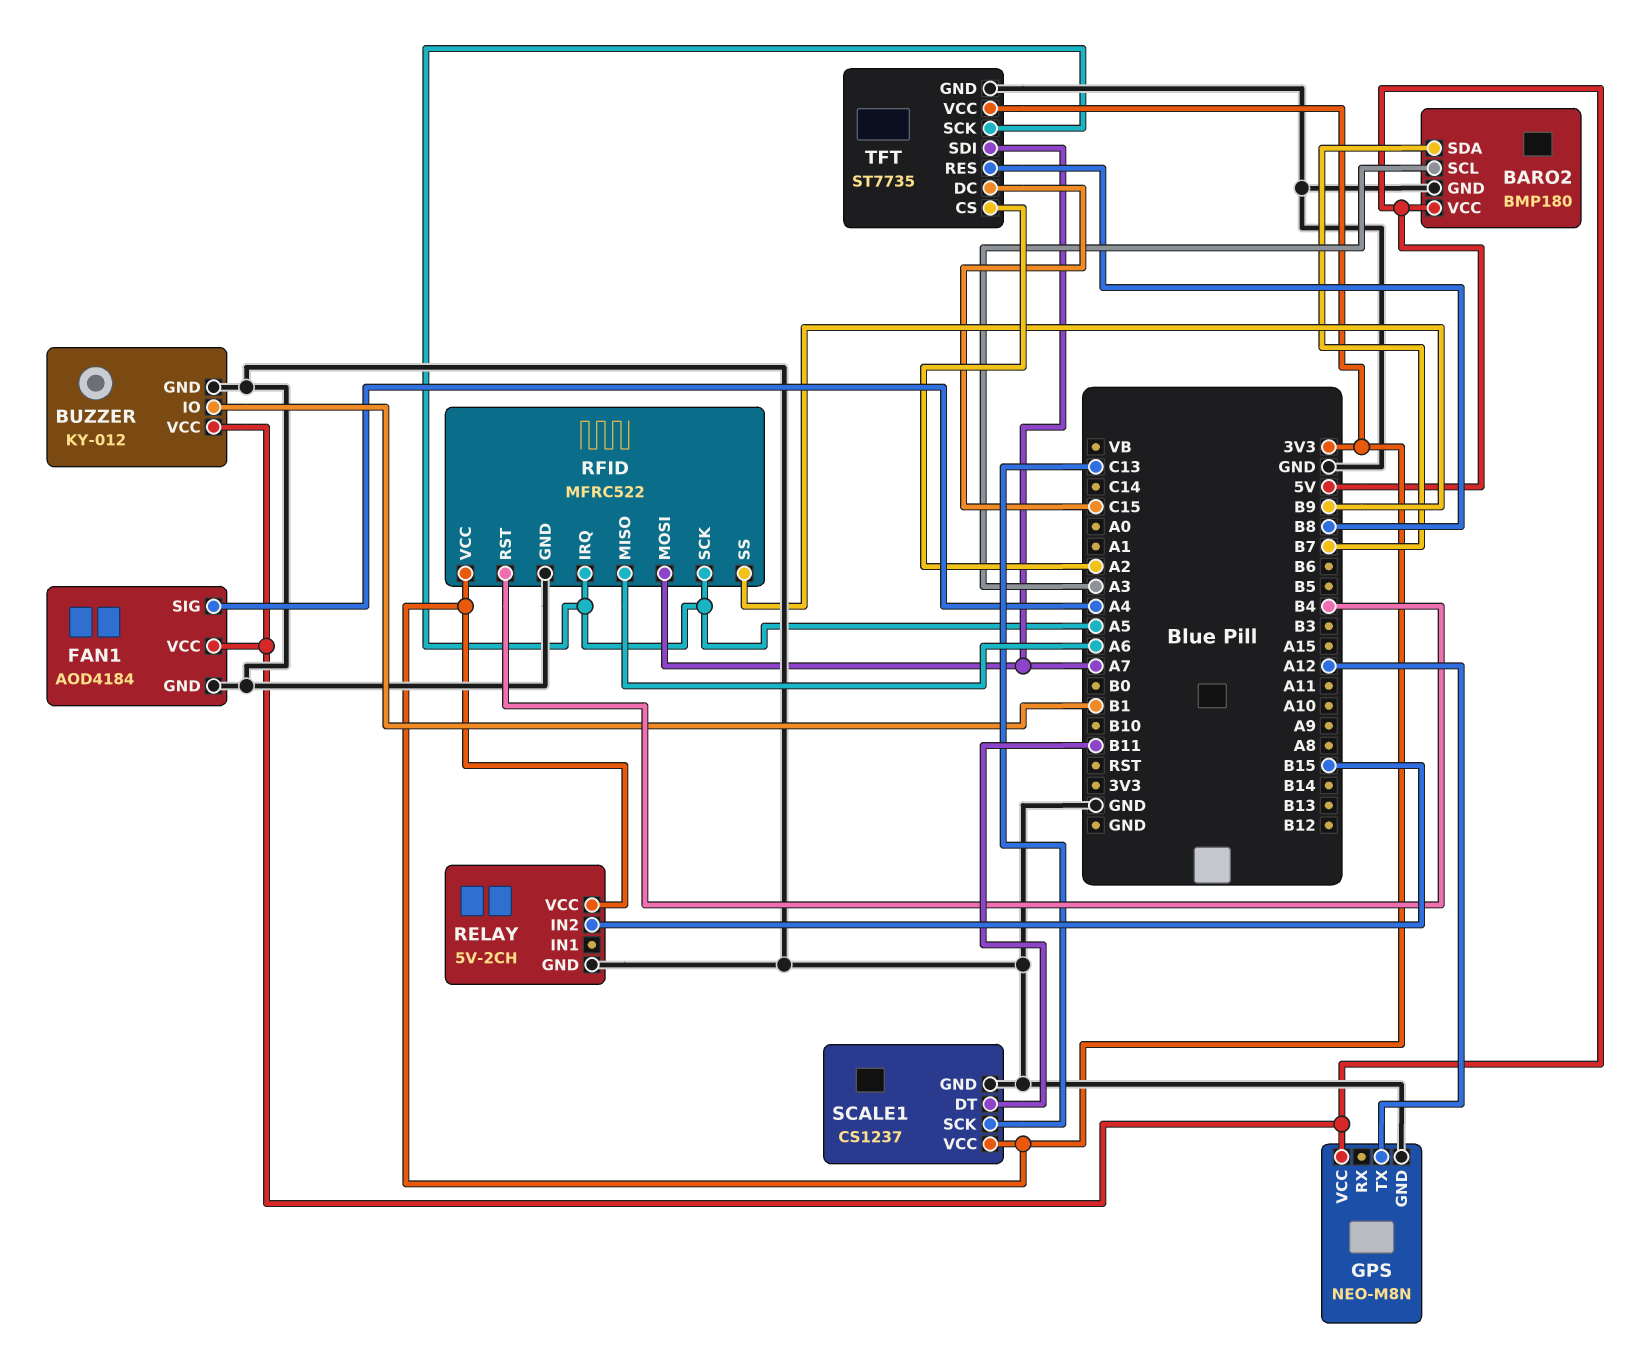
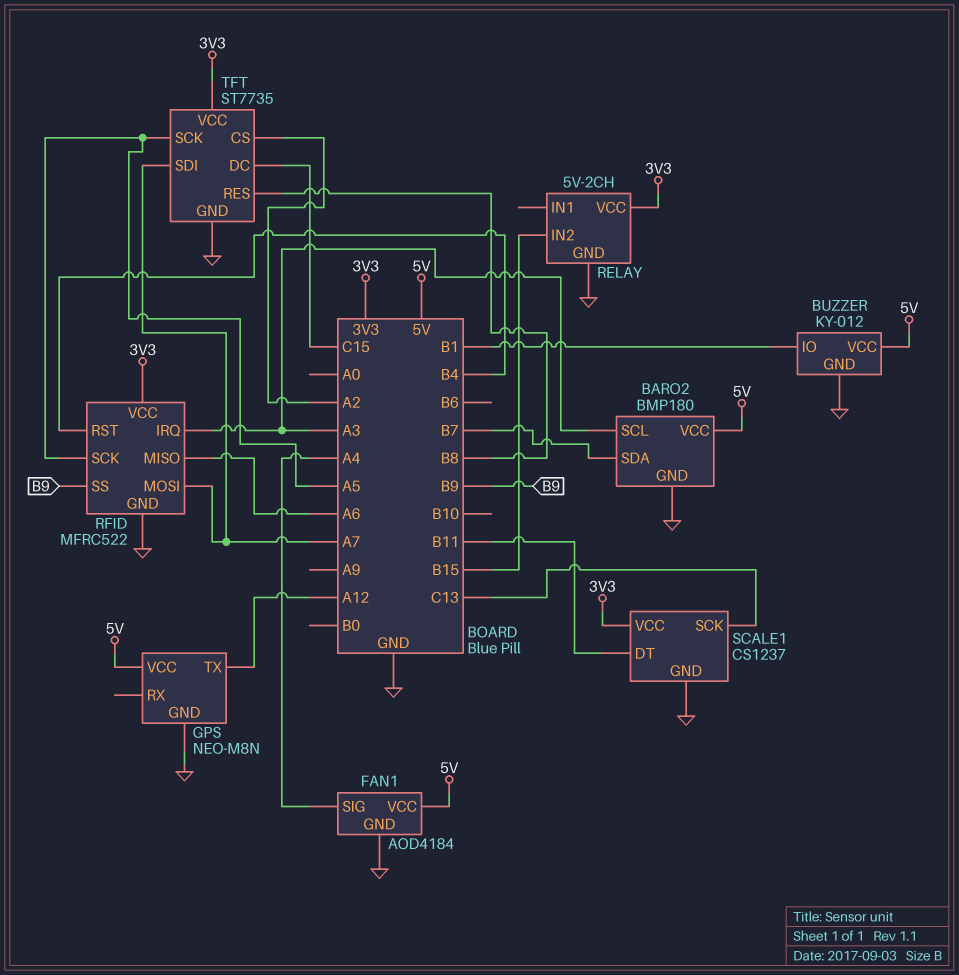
RFID pin IRQ: A5 -> A3

